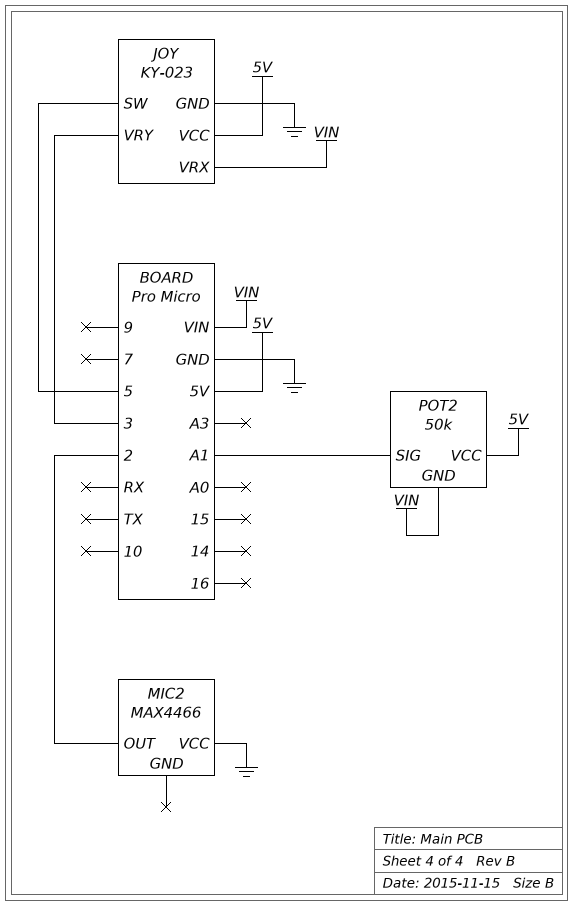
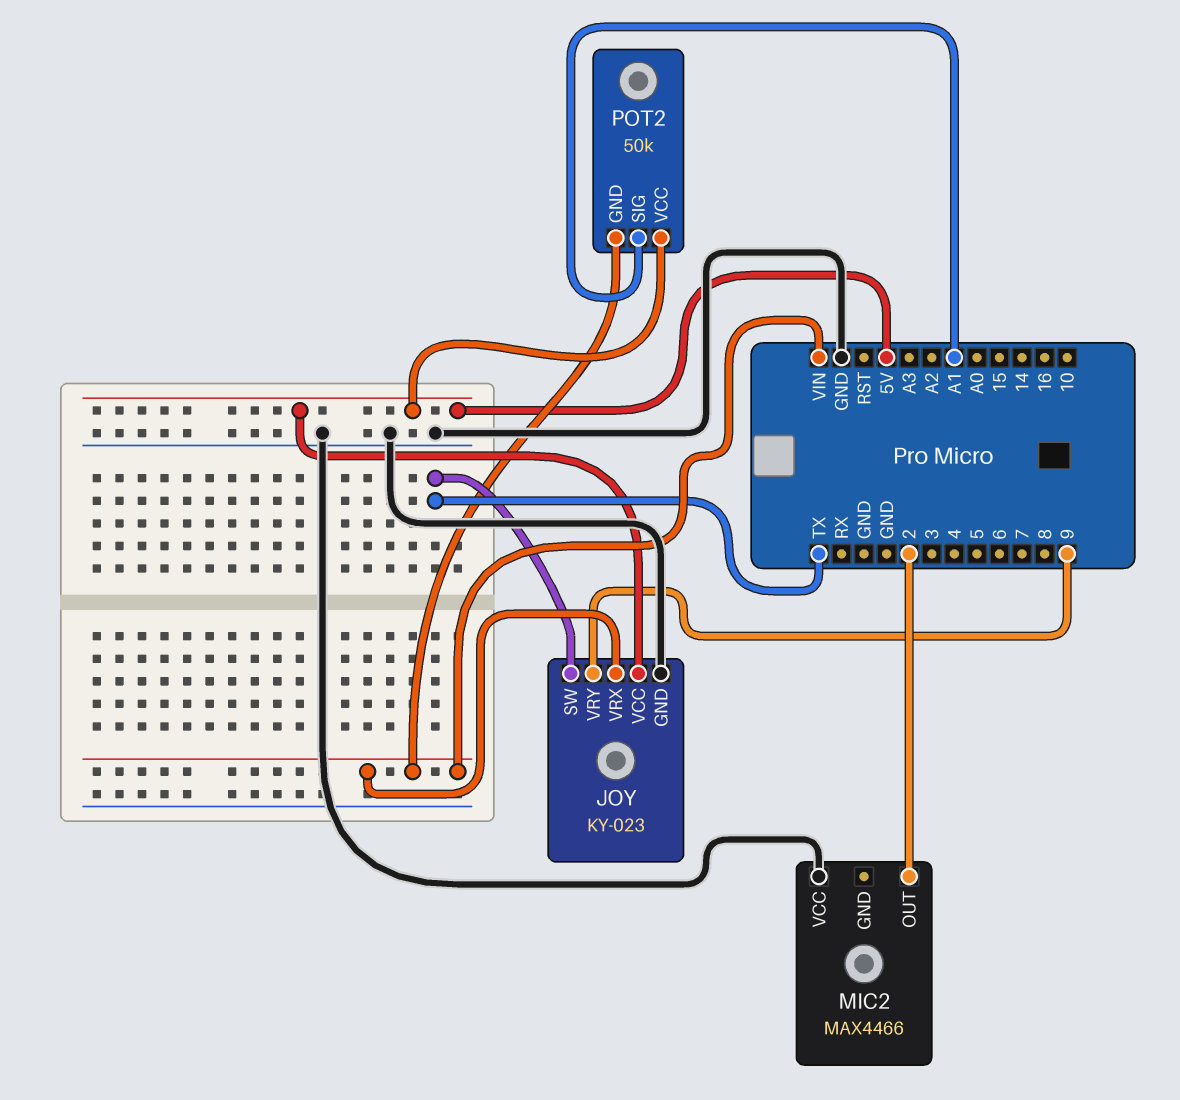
JOY pin SW: 5 -> TX
JOY pin VRY: 3 -> 9

